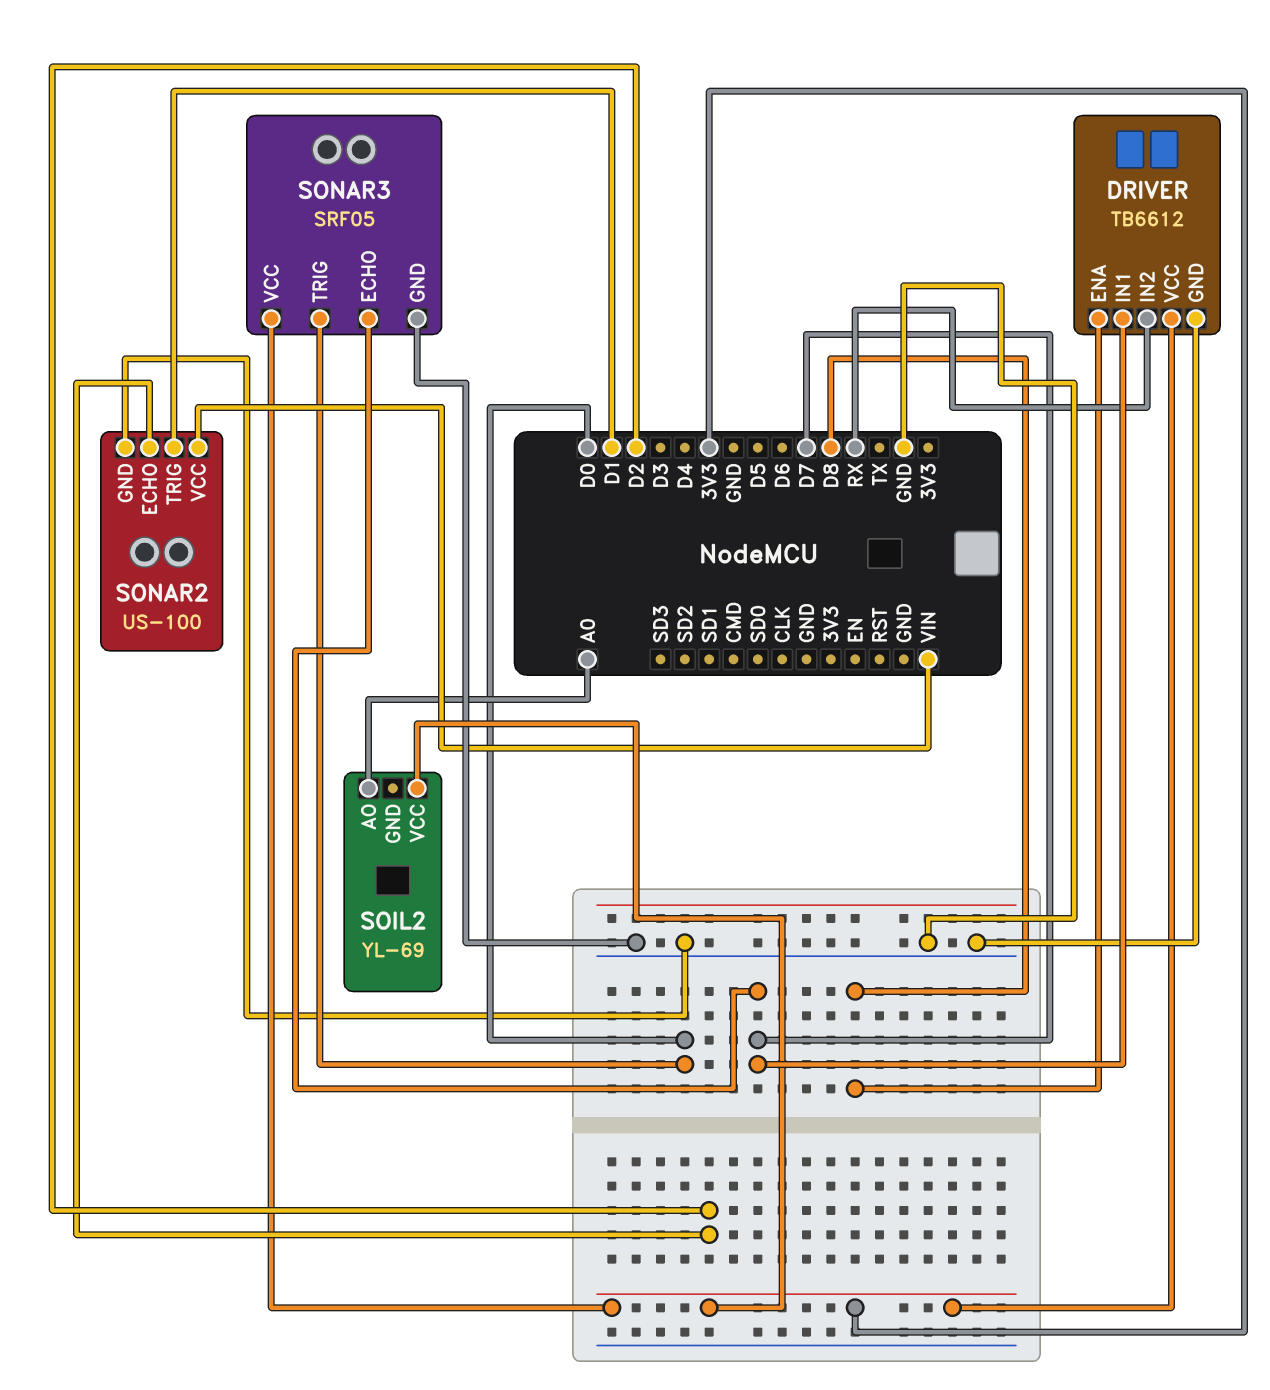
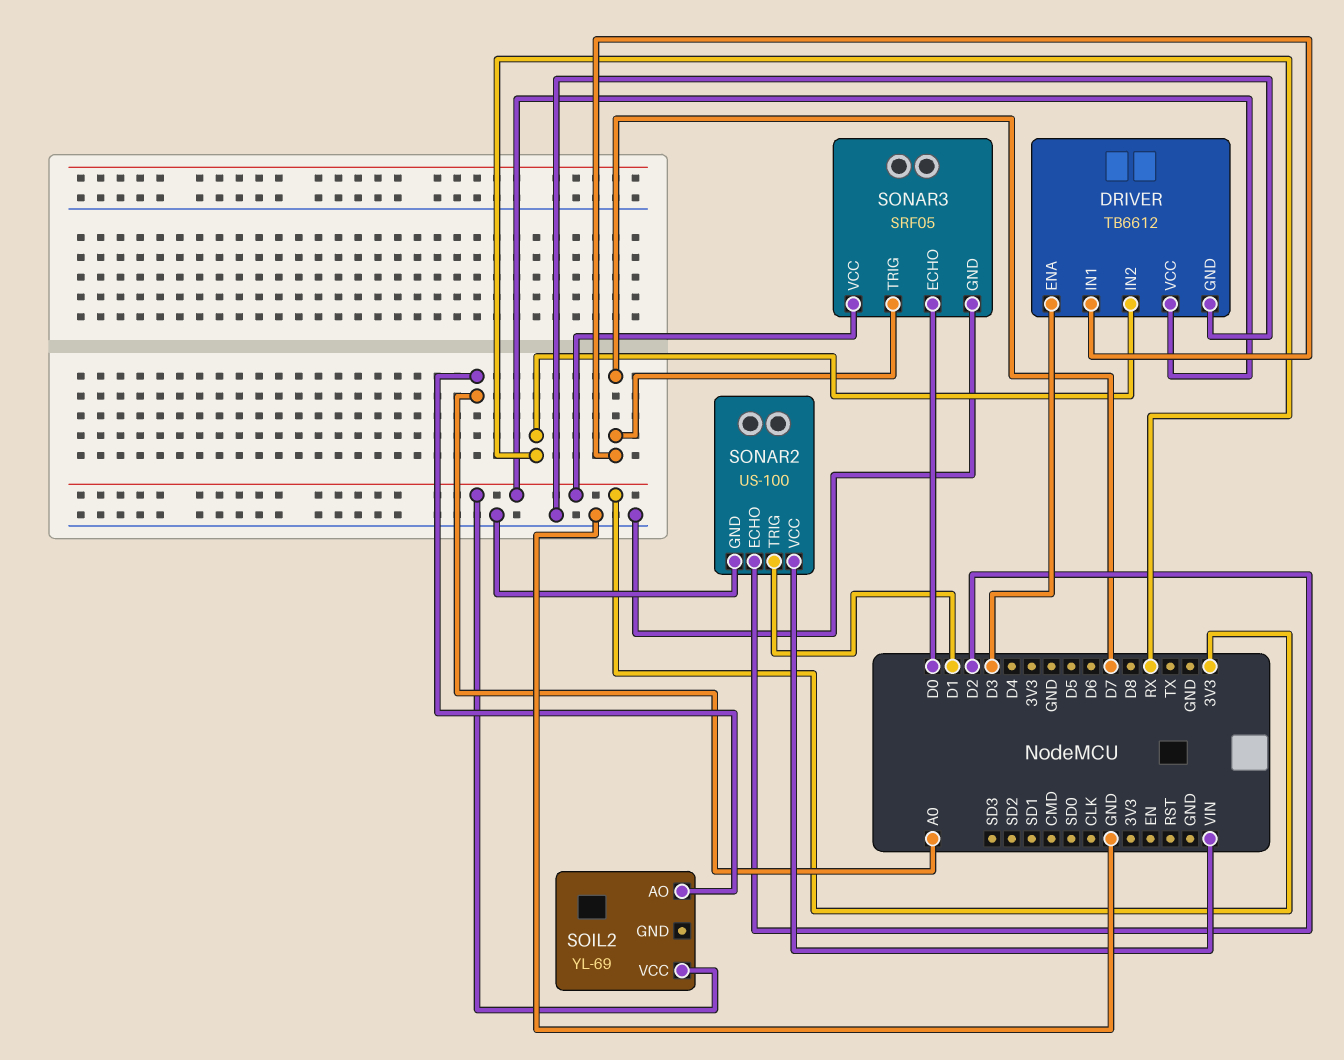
DRIVER pin ENA: D8 -> D3
SONAR3 pin ECHO: D7 -> D0
SONAR3 pin TRIG: D0 -> D7

